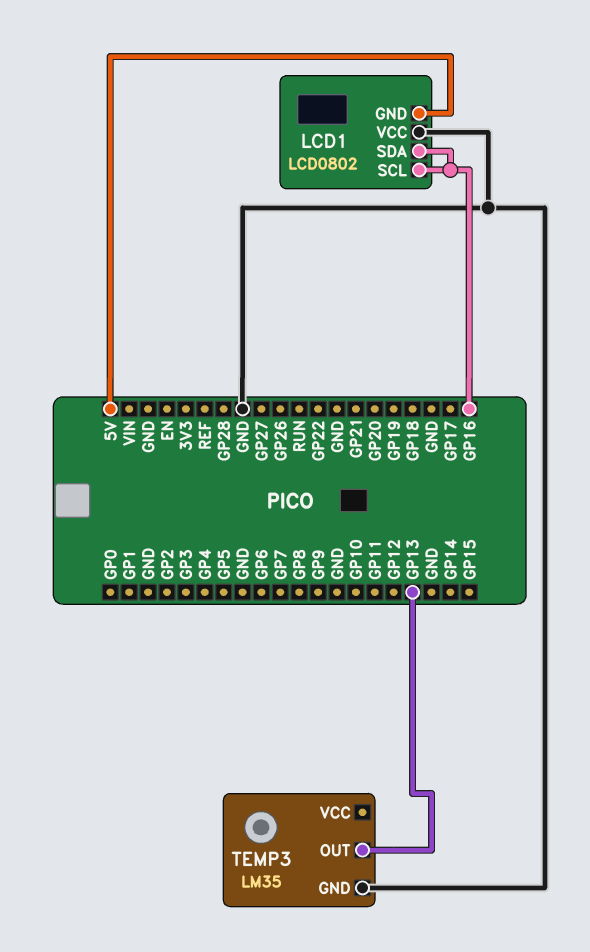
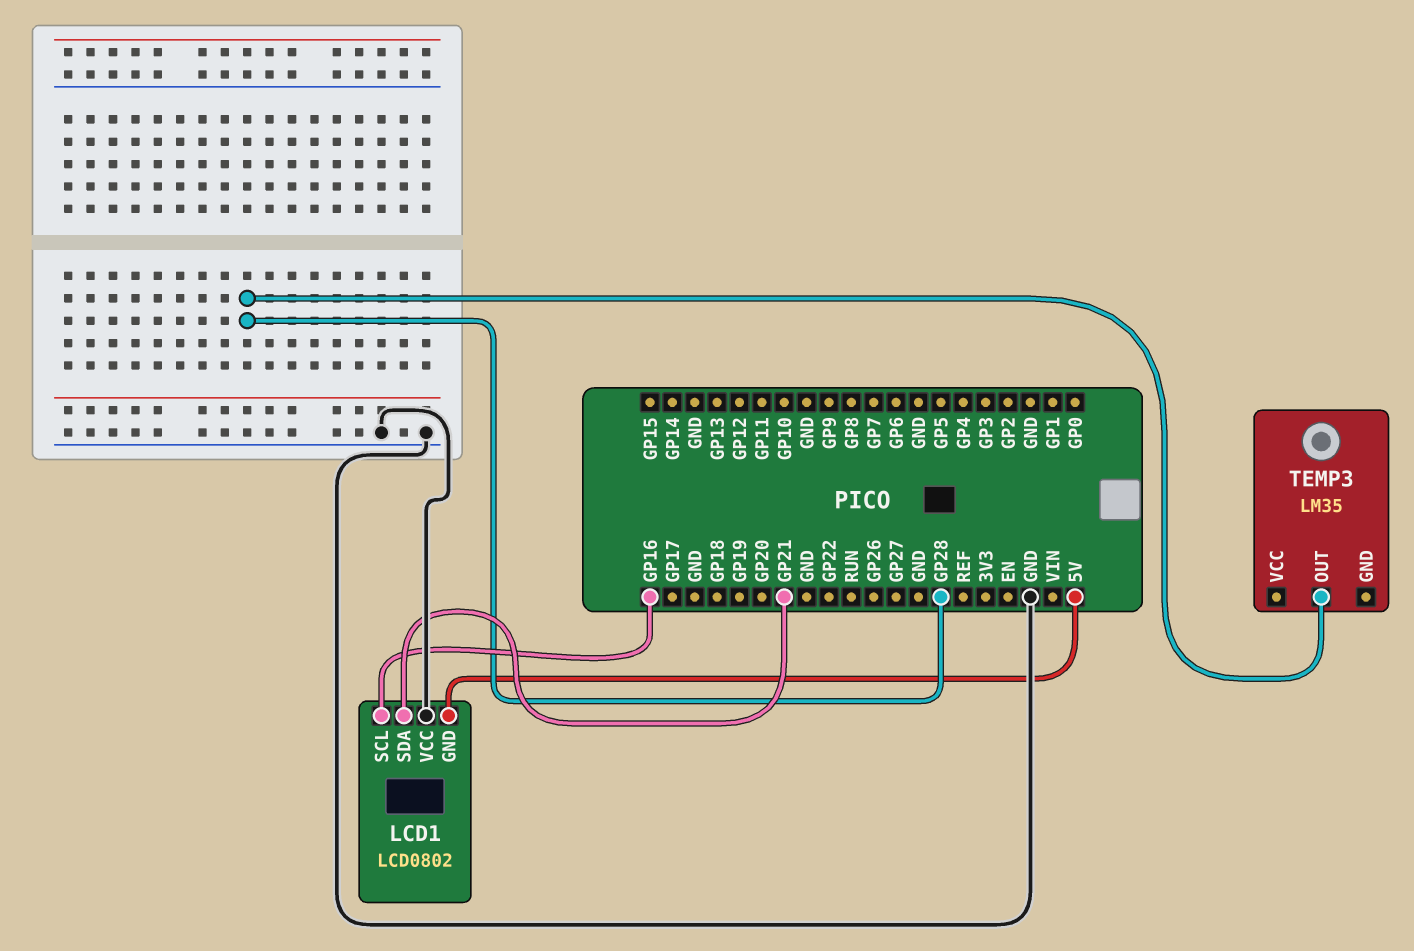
LCD1 pin SDA: GP16 -> GP21
TEMP3 pin GND: GND -> none
TEMP3 pin OUT: GP13 -> GP28

